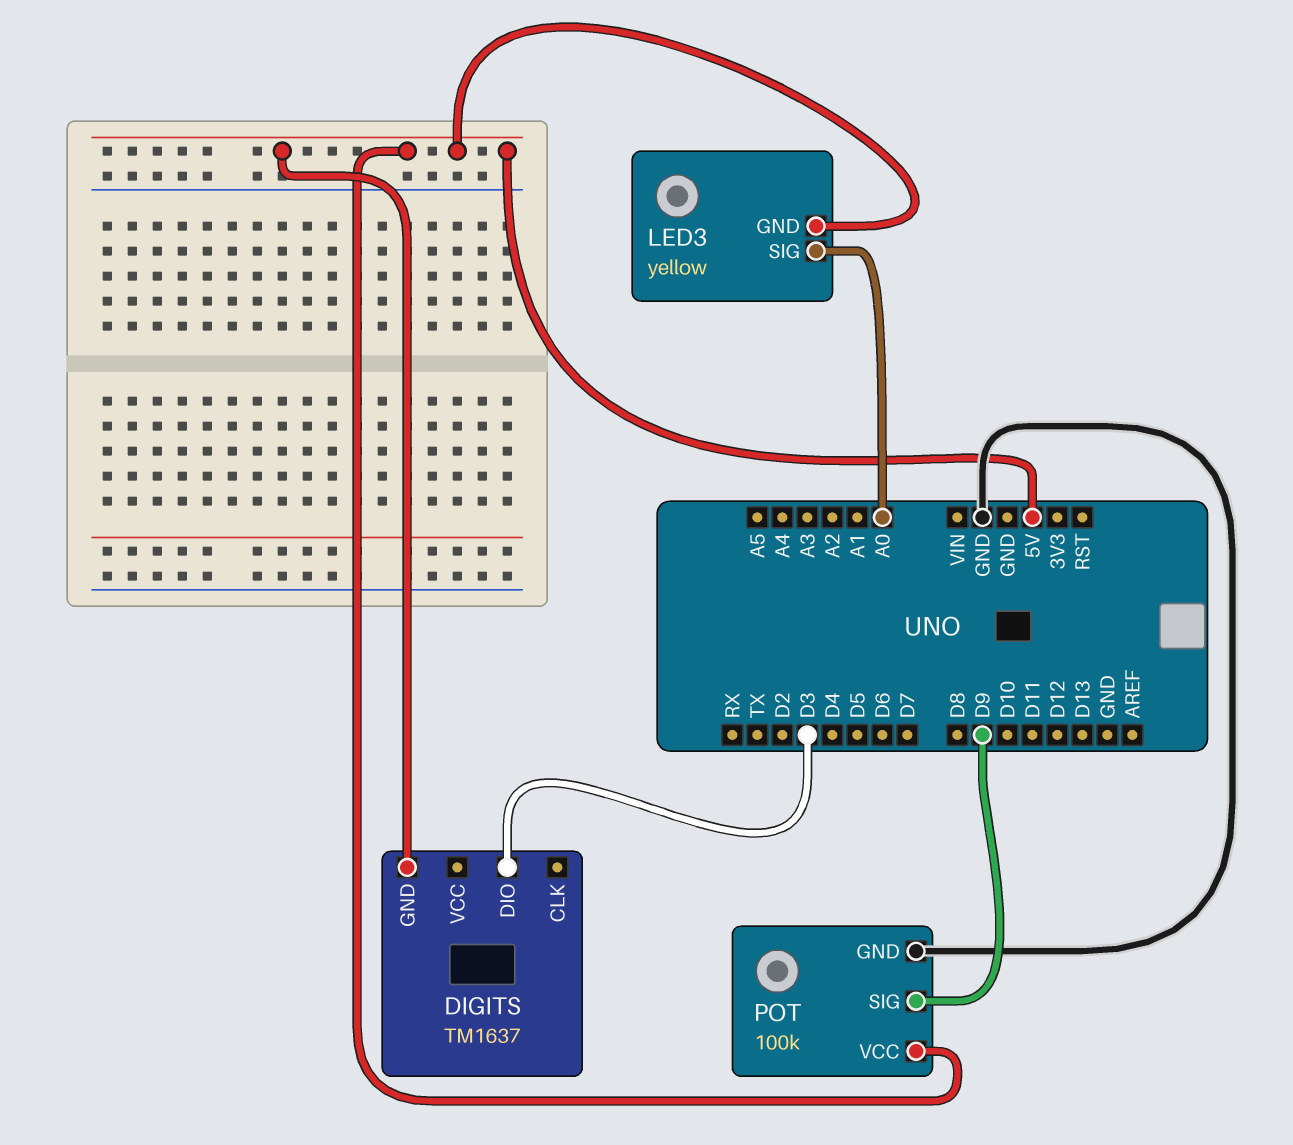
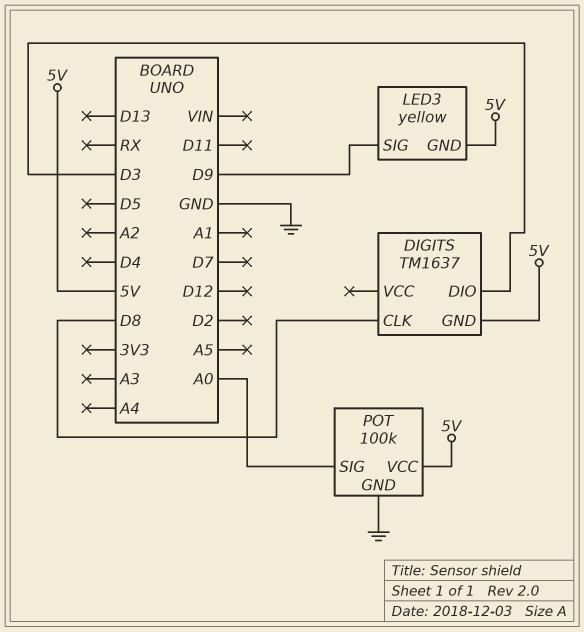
DIGITS pin CLK: none -> D8
LED3 pin SIG: A0 -> D9
POT pin SIG: D9 -> A0

